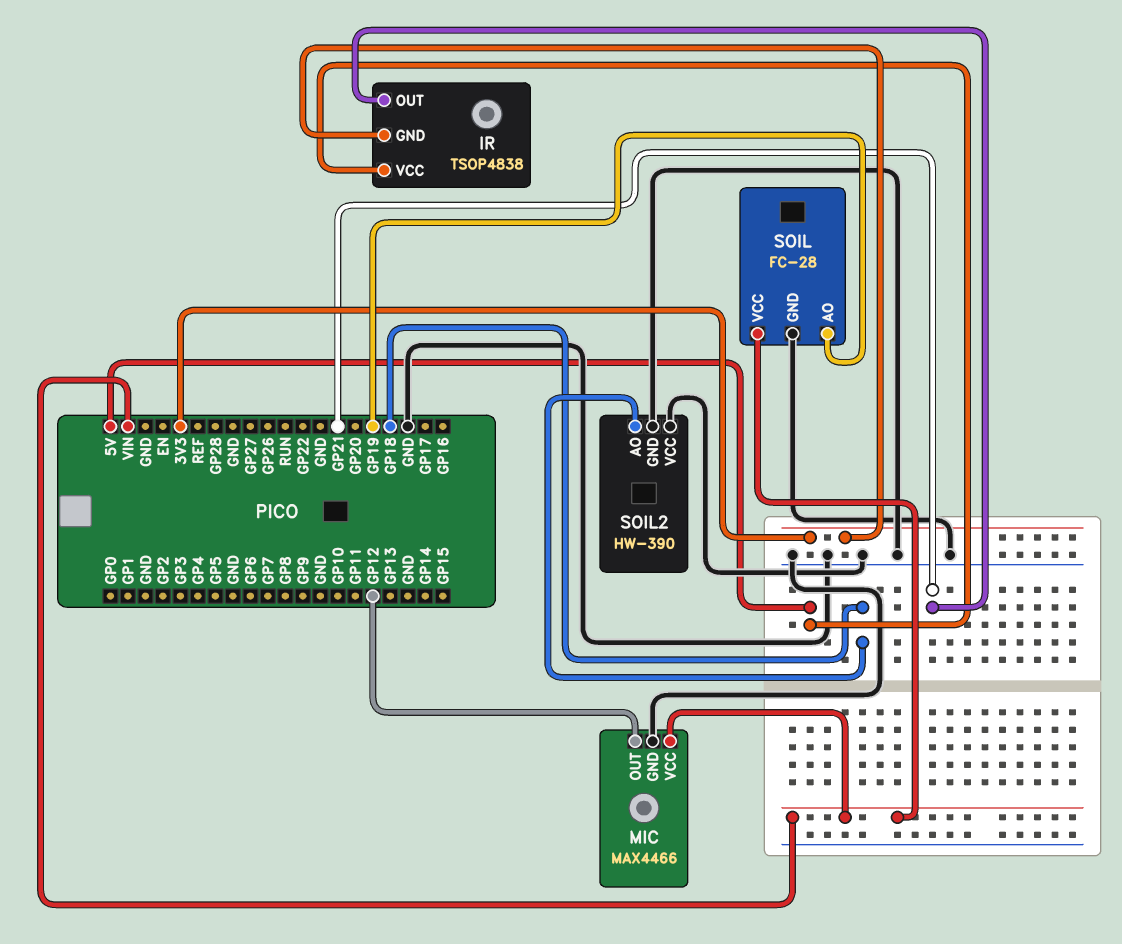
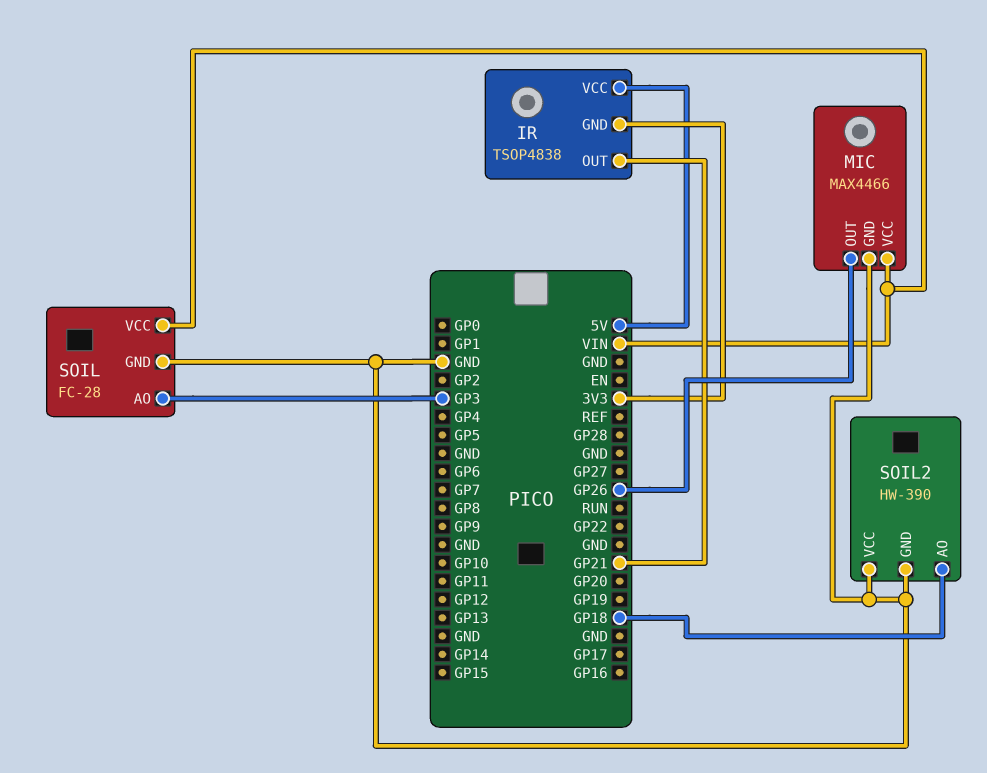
MIC pin OUT: GP12 -> GP26
SOIL pin AO: GP19 -> GP3

